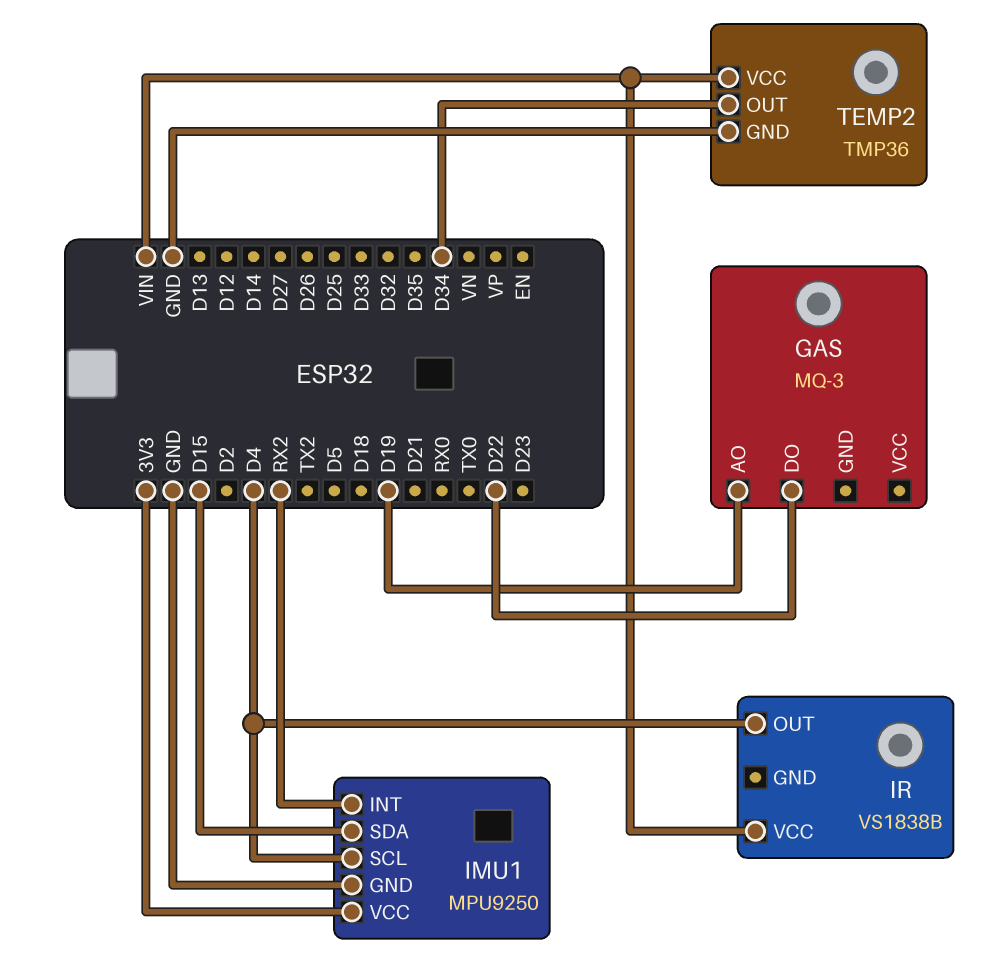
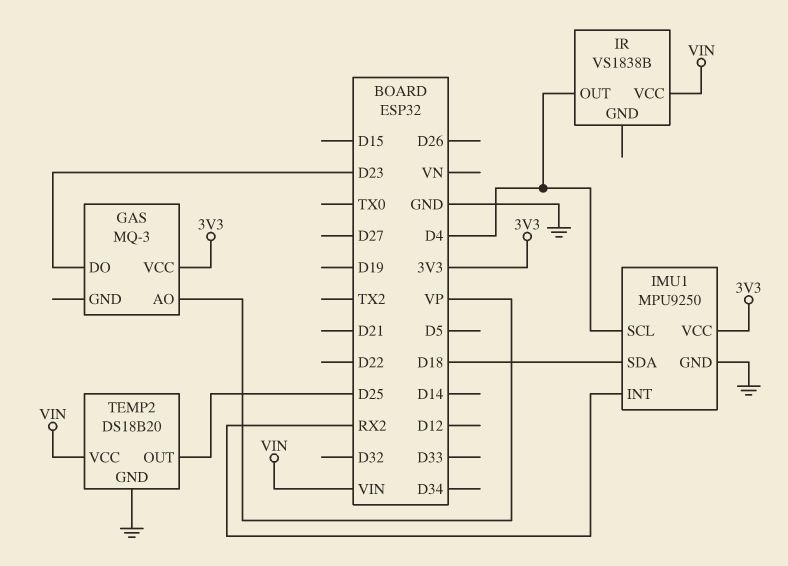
GAS pin AO: D19 -> VP
GAS pin DO: D22 -> D23
GAS pin VCC: none -> 3V3
IMU1 pin SDA: D15 -> D18
TEMP2: TMP36 -> DS18B20
TEMP2 pin OUT: D34 -> D25

